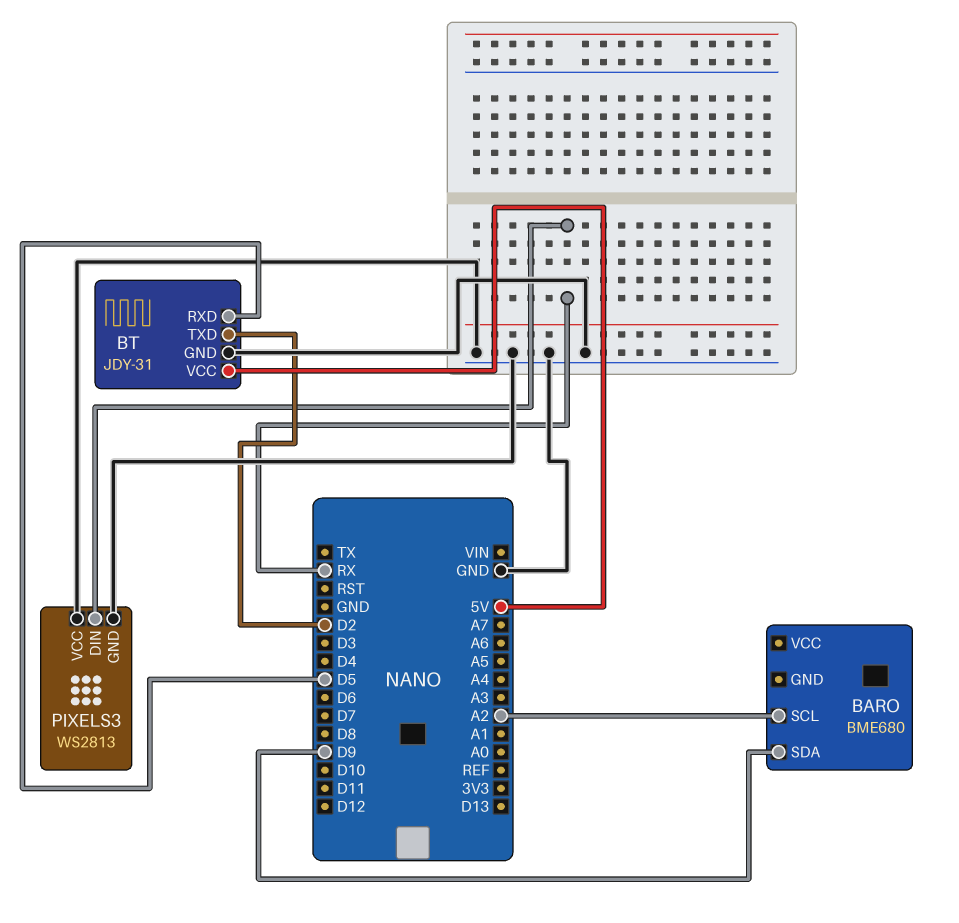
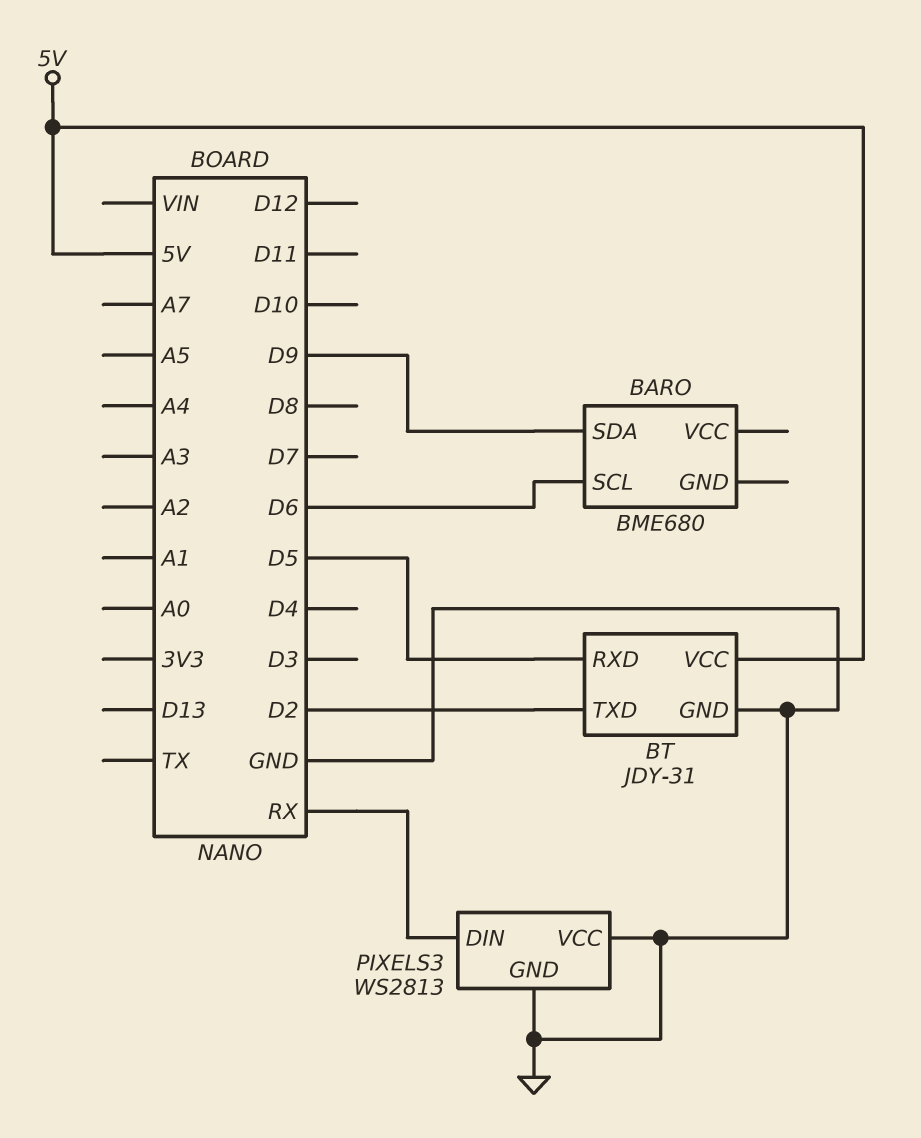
BARO pin SCL: A2 -> D6

